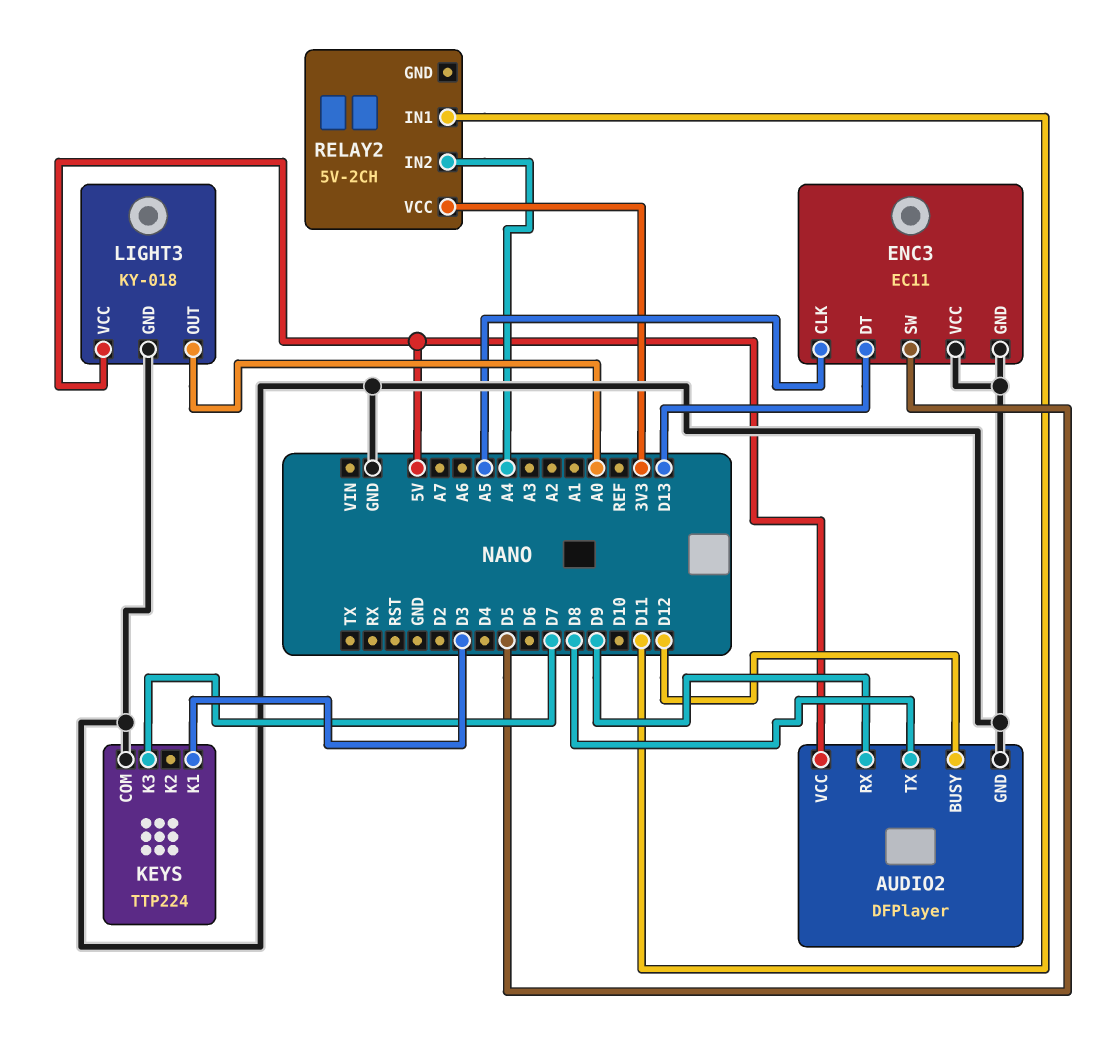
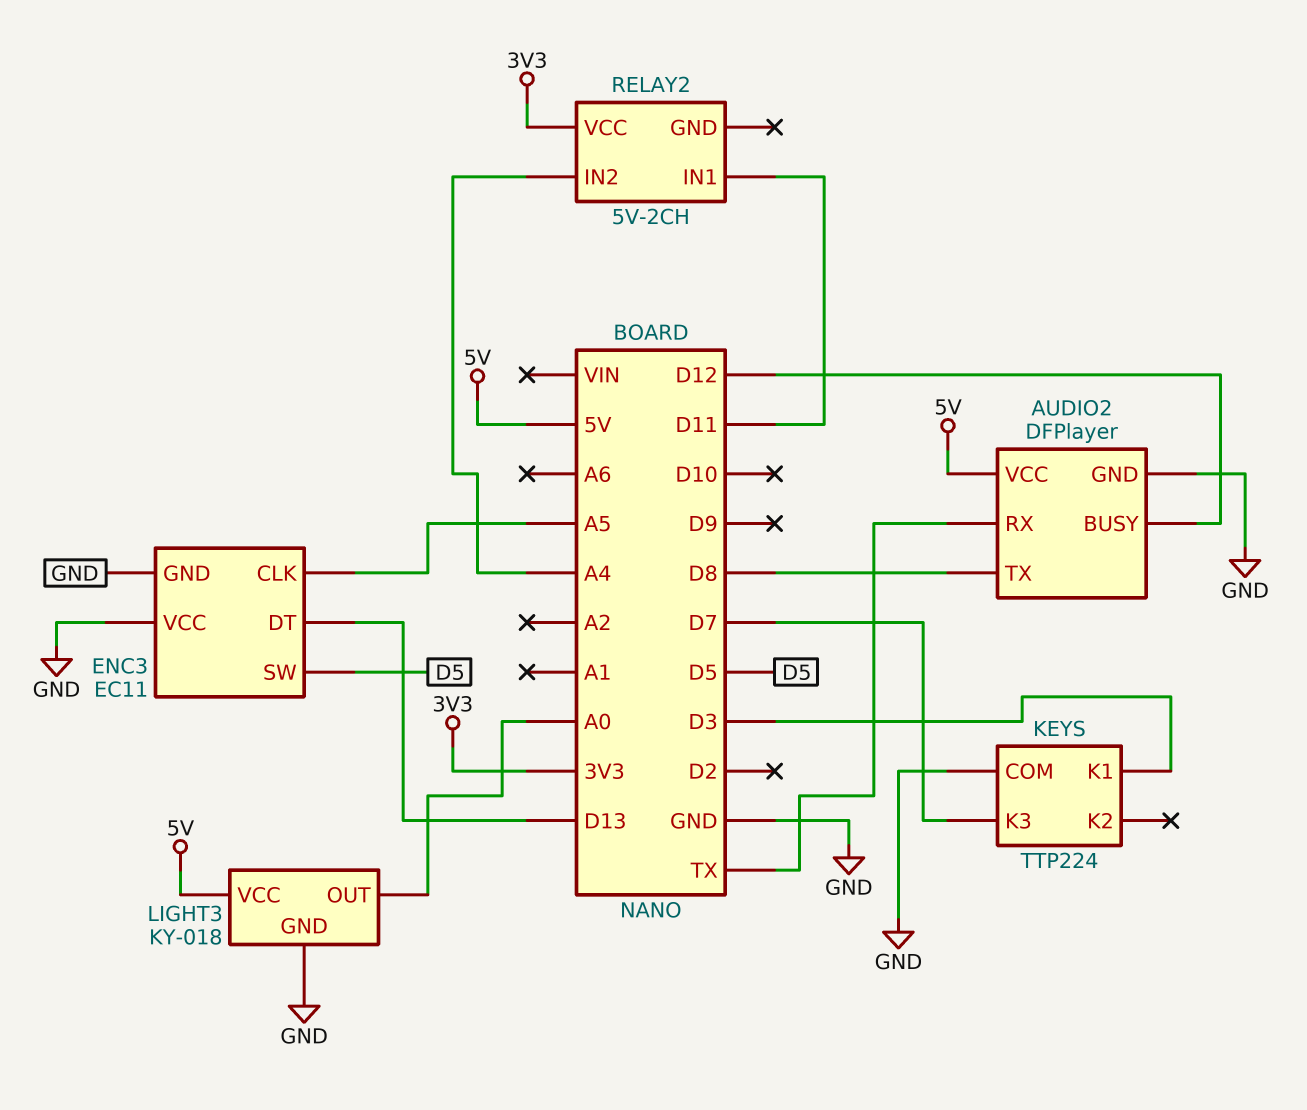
AUDIO2 pin RX: D9 -> TX

